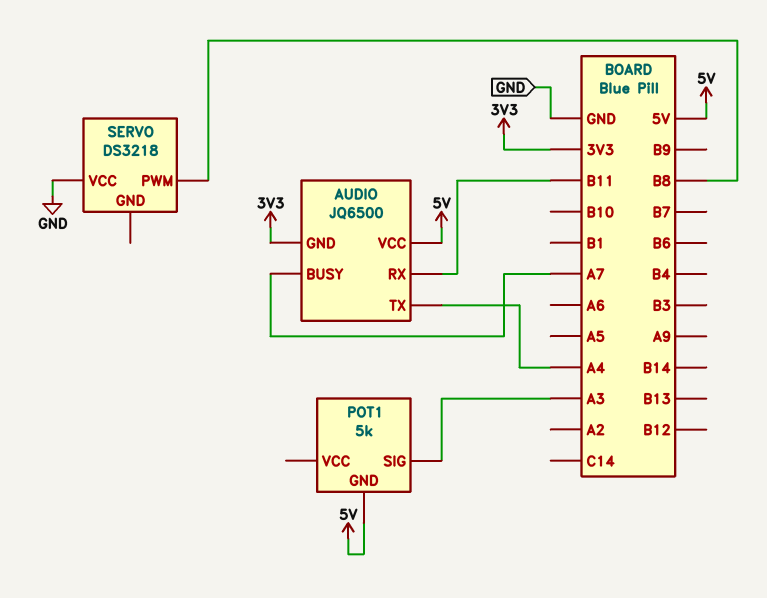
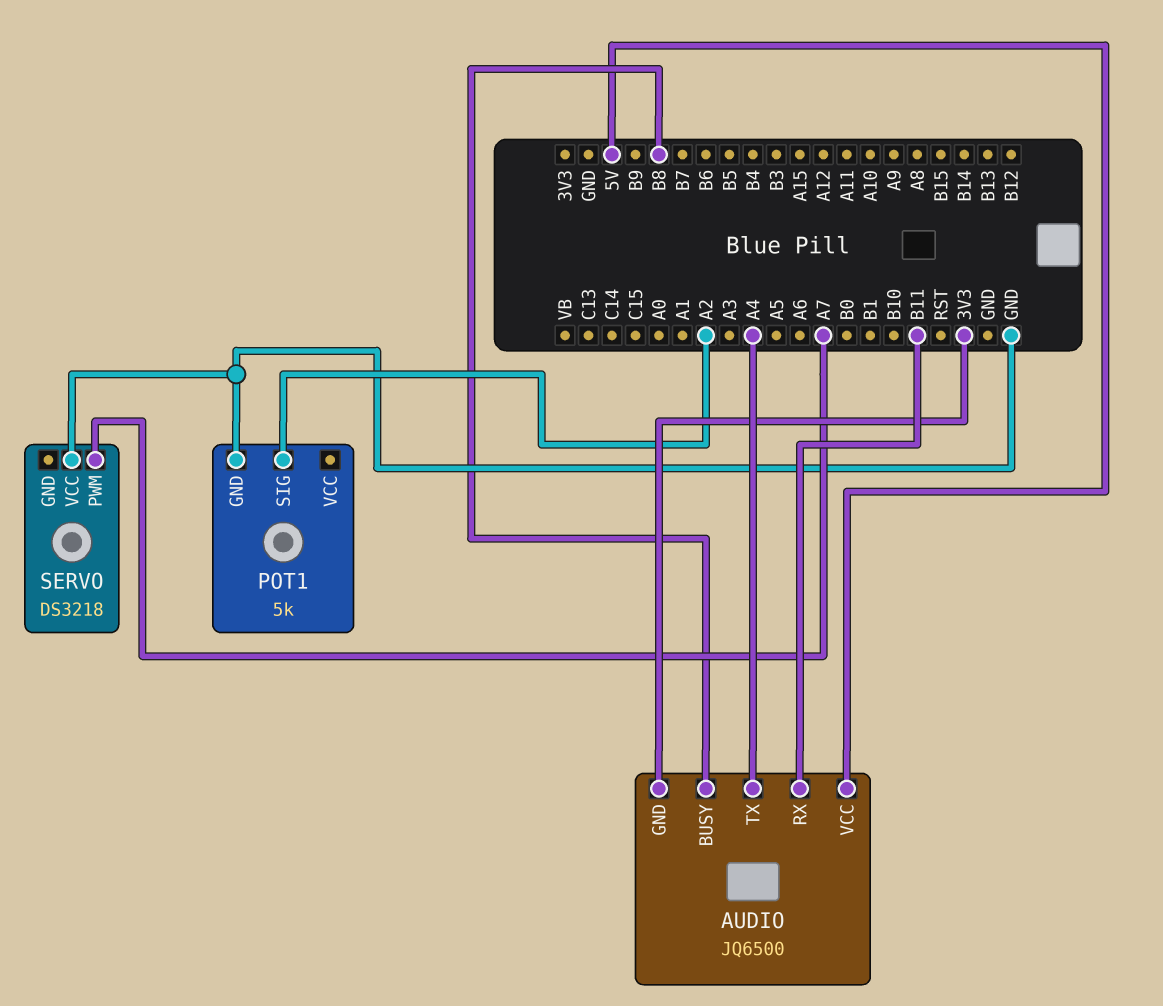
AUDIO pin BUSY: A7 -> B8
POT1 pin GND: 5V -> GND
POT1 pin SIG: A3 -> A2
SERVO pin PWM: B8 -> A7

